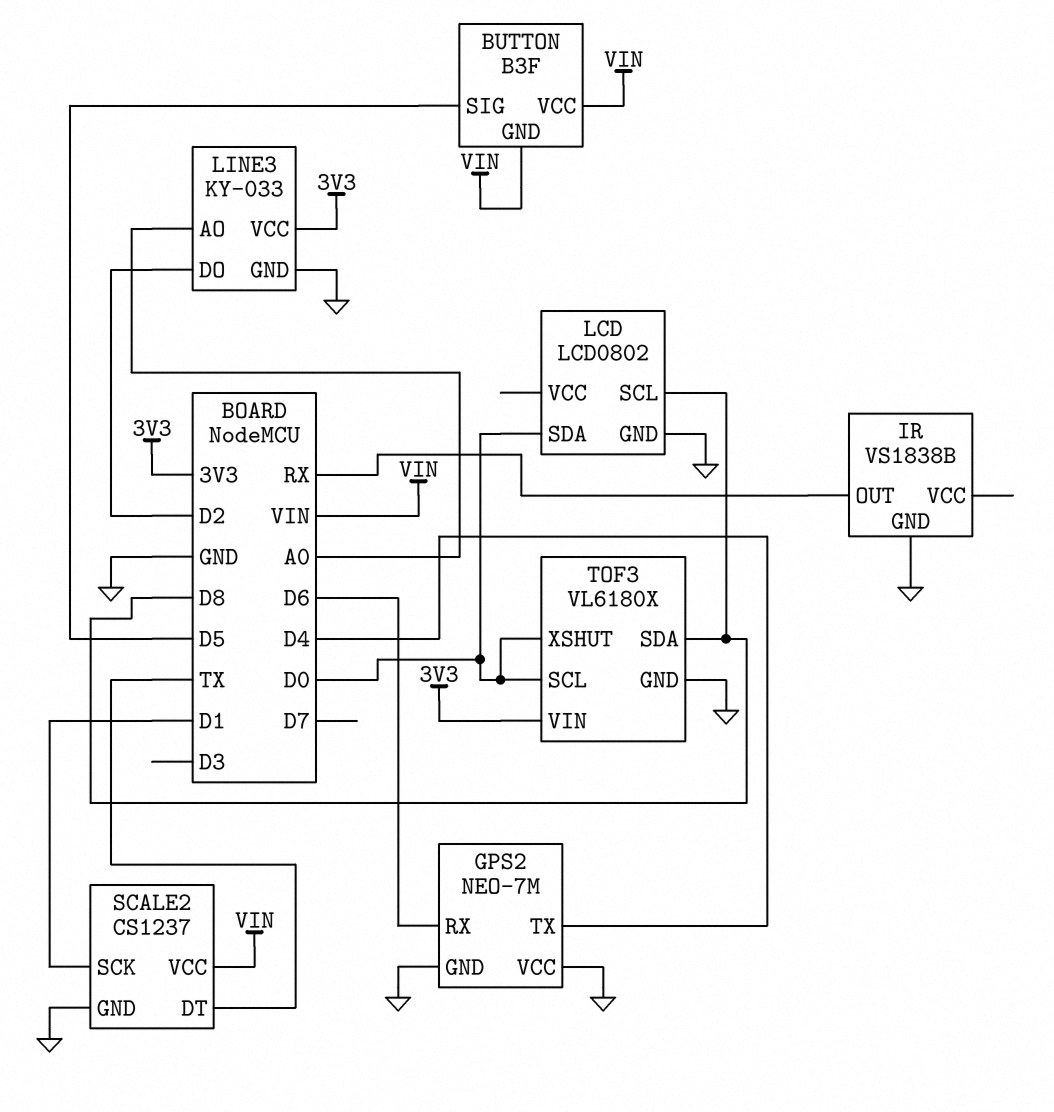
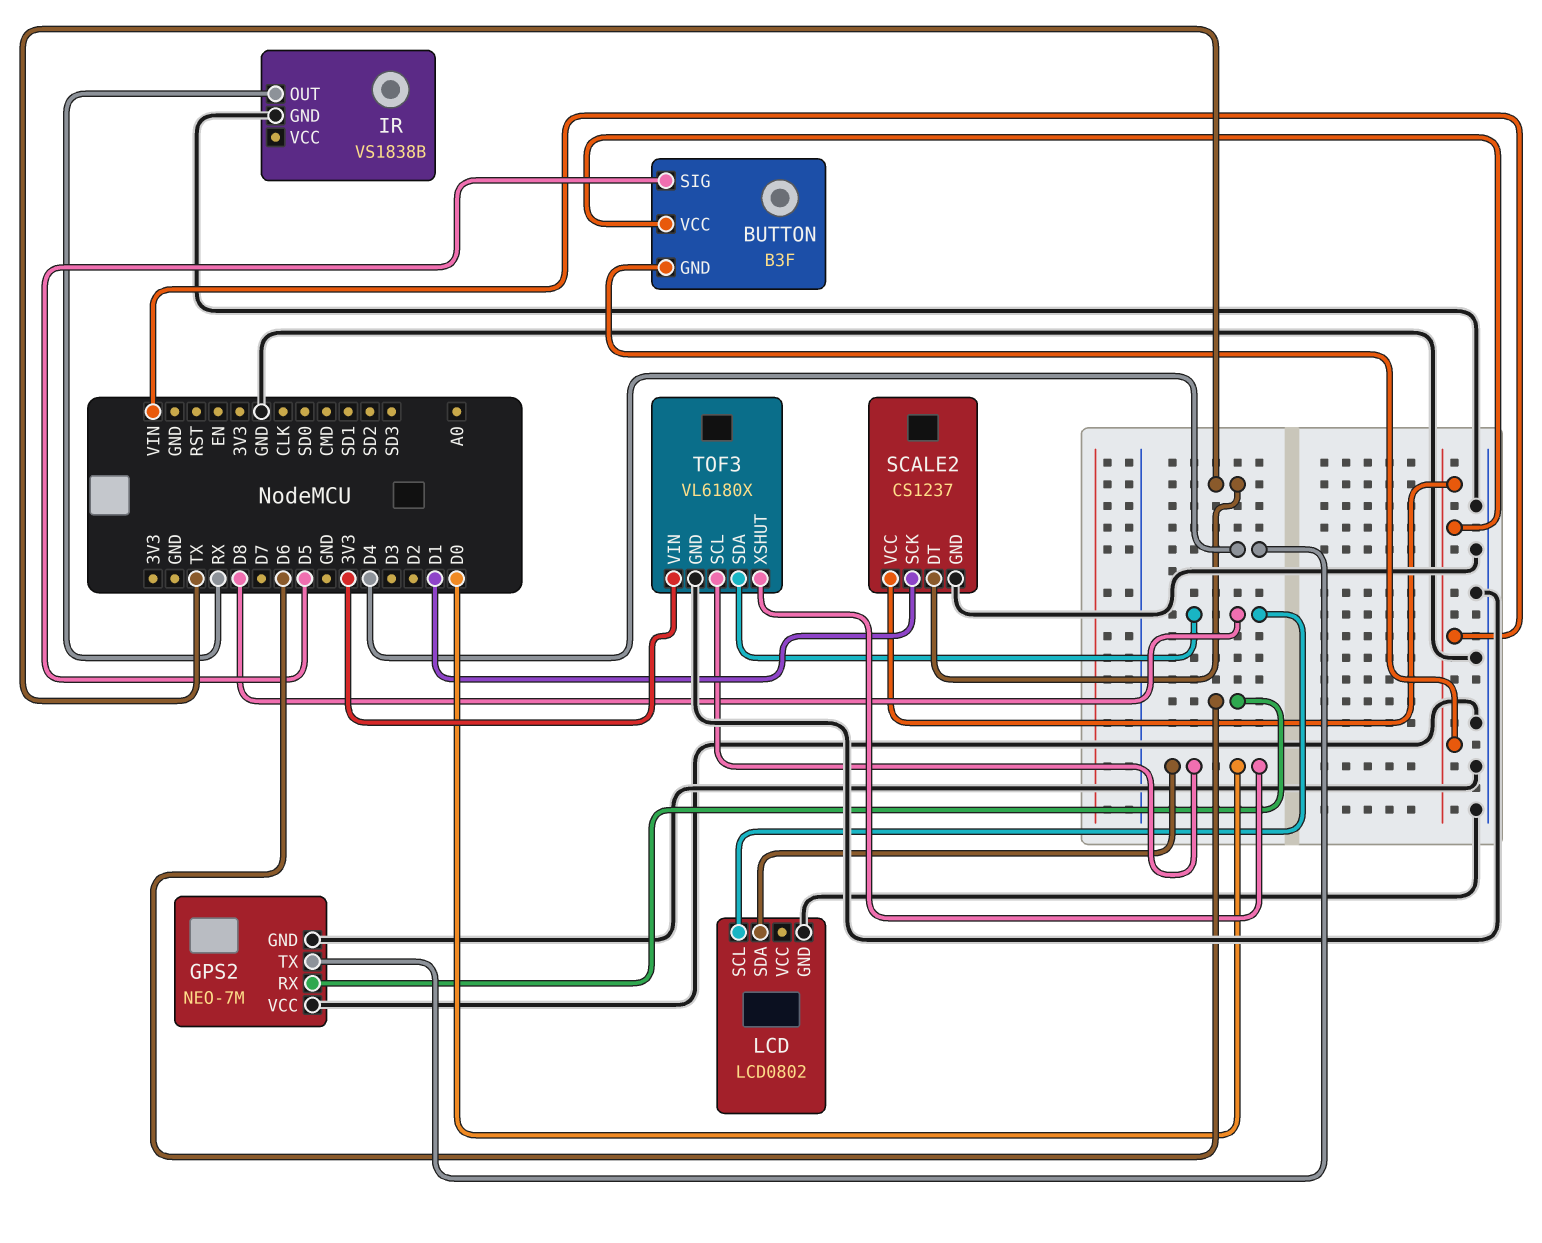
LINE3: KY-033 -> none
LINE3 pin AO: A0 -> none
LINE3 pin DO: D2 -> none
LINE3 pin GND: GND -> none
LINE3 pin VCC: 3V3 -> none

